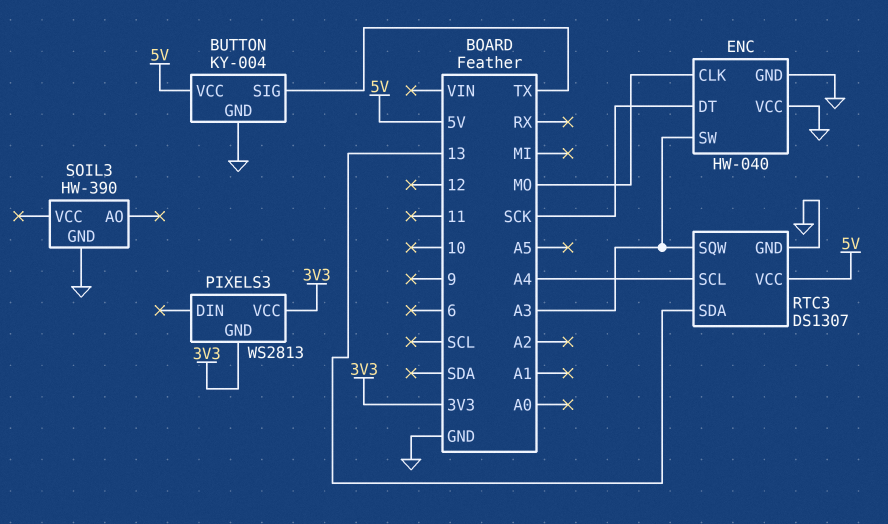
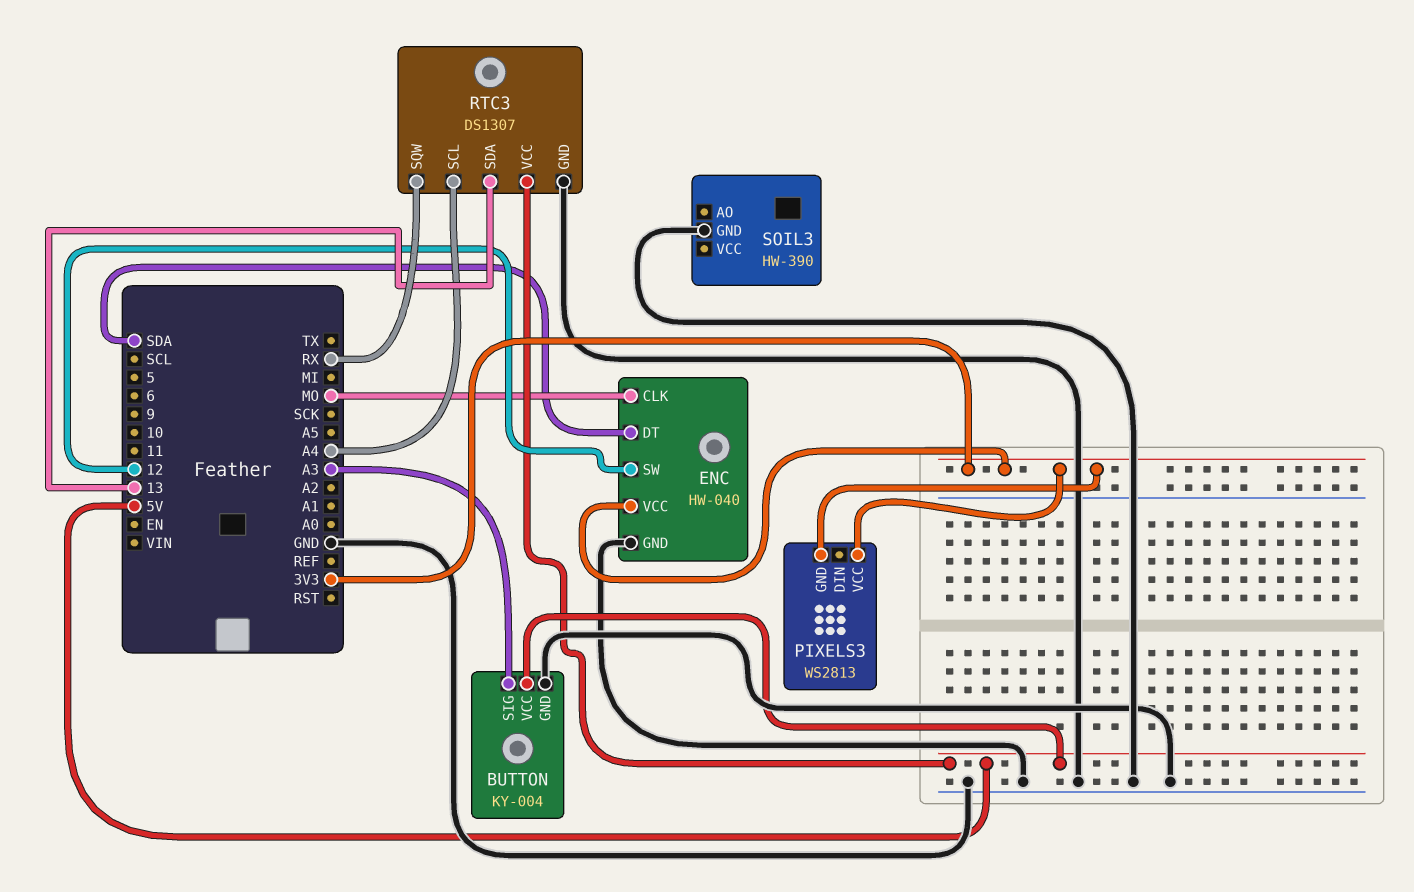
BUTTON pin SIG: TX -> A3
ENC pin DT: SCK -> SDA
ENC pin SW: A3 -> 12
ENC pin VCC: GND -> 3V3
RTC3 pin SQW: A3 -> RX

